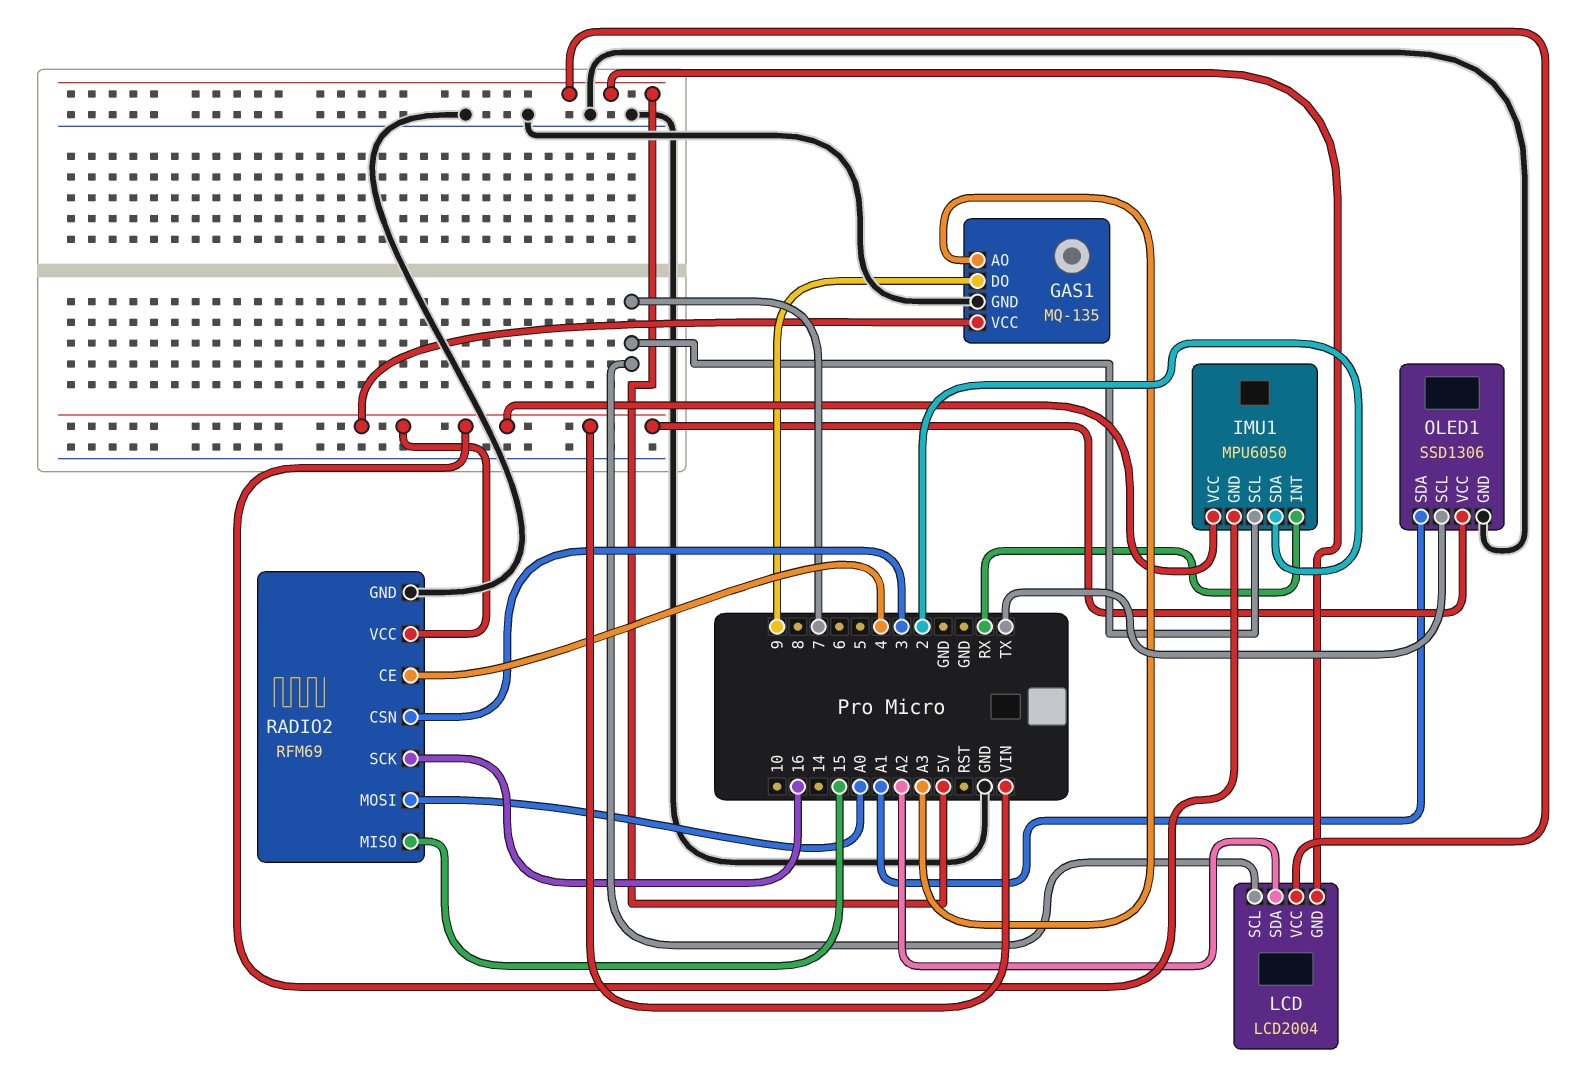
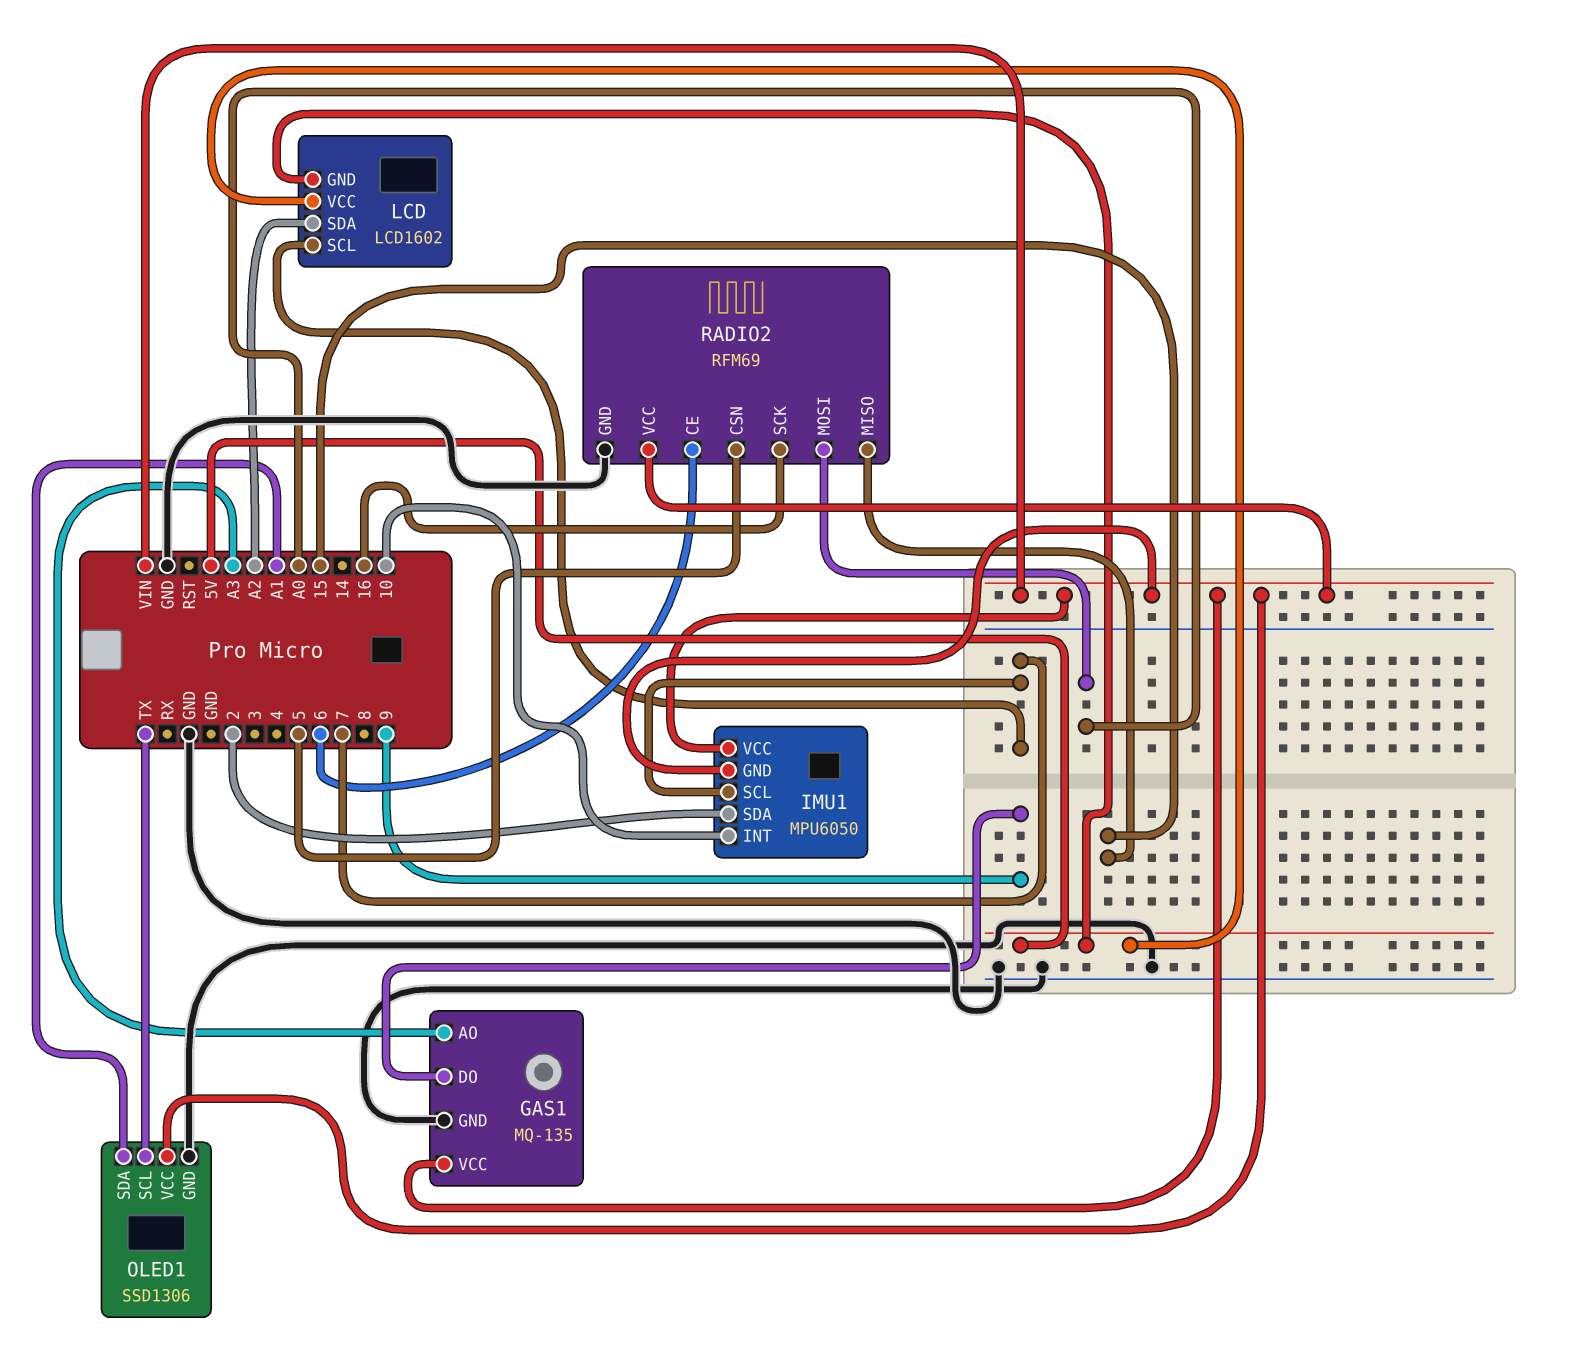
IMU1 pin INT: RX -> 10
LCD: LCD2004 -> LCD1602
RADIO2 pin CE: 4 -> 6
RADIO2 pin CSN: 3 -> 5

